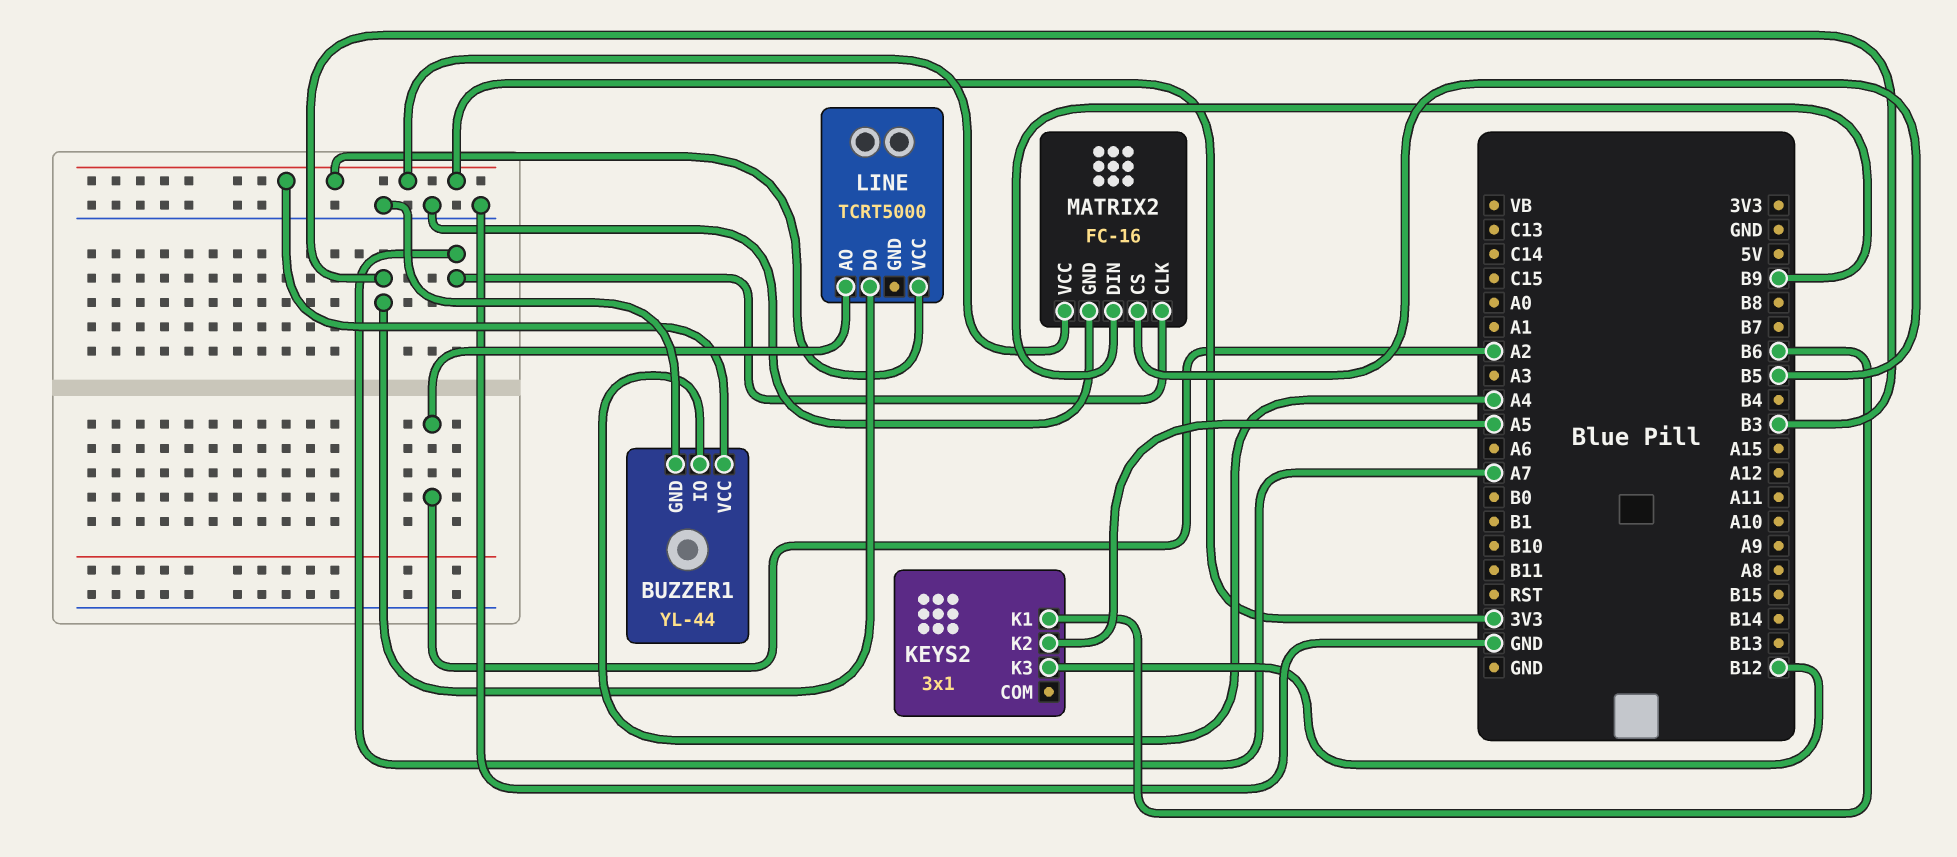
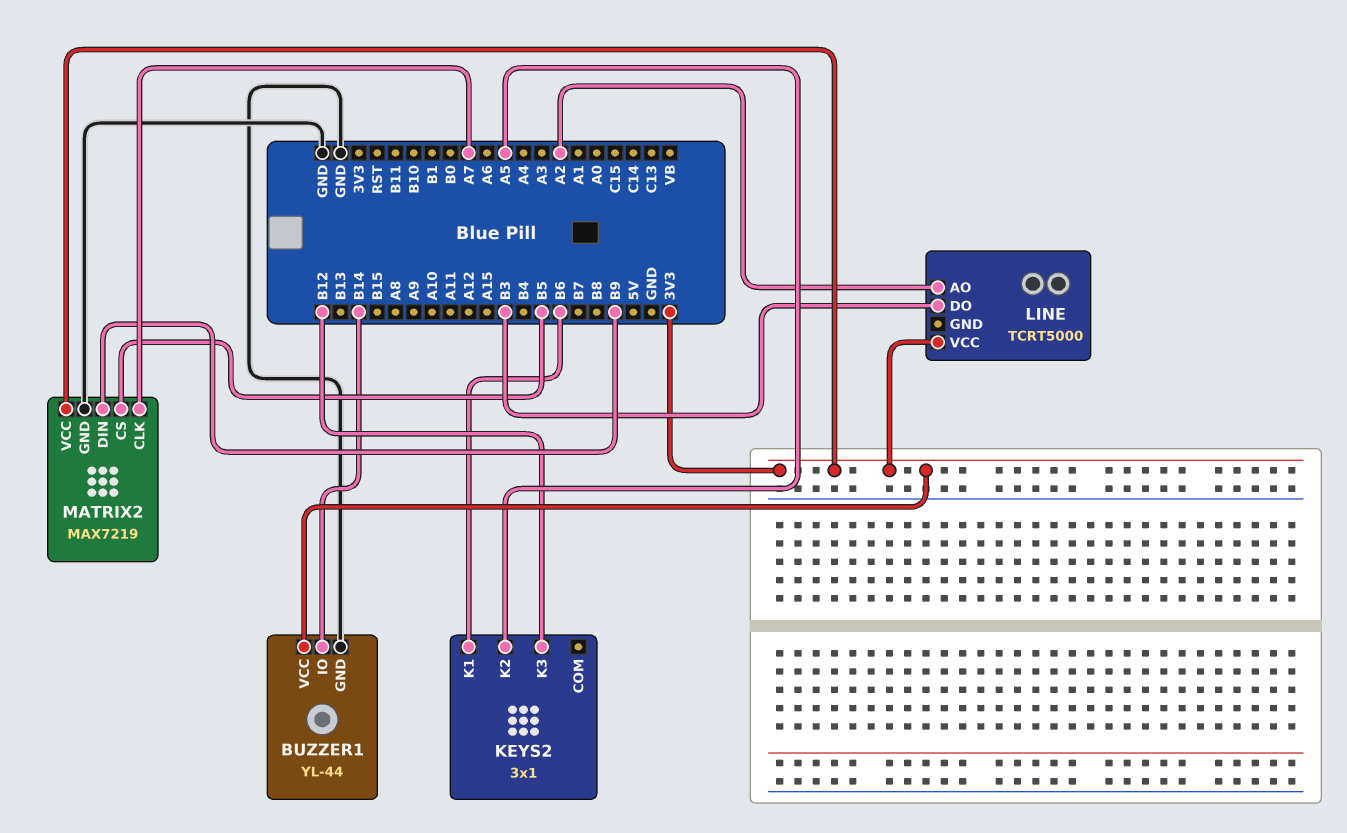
BUZZER1 pin IO: A4 -> B14
MATRIX2: FC-16 -> MAX7219

